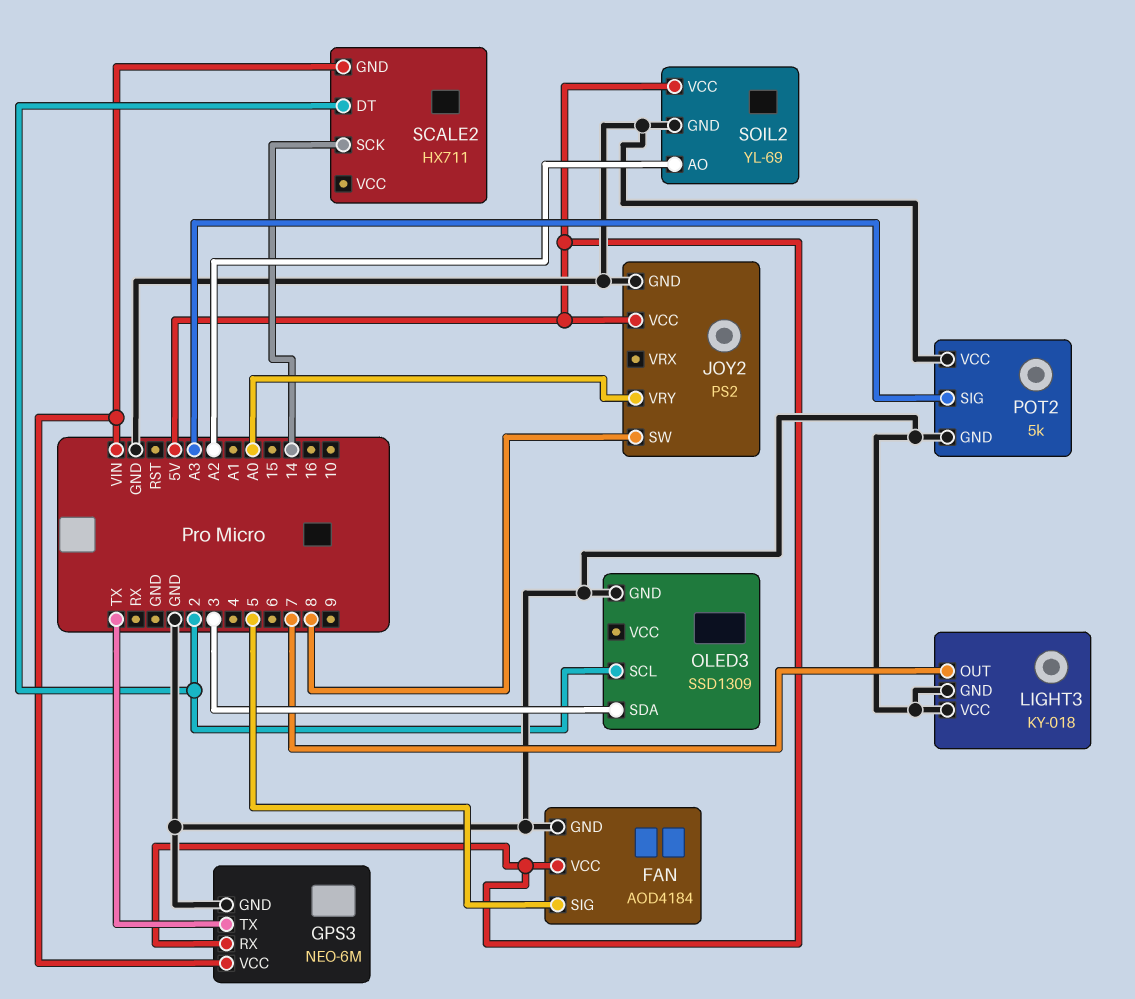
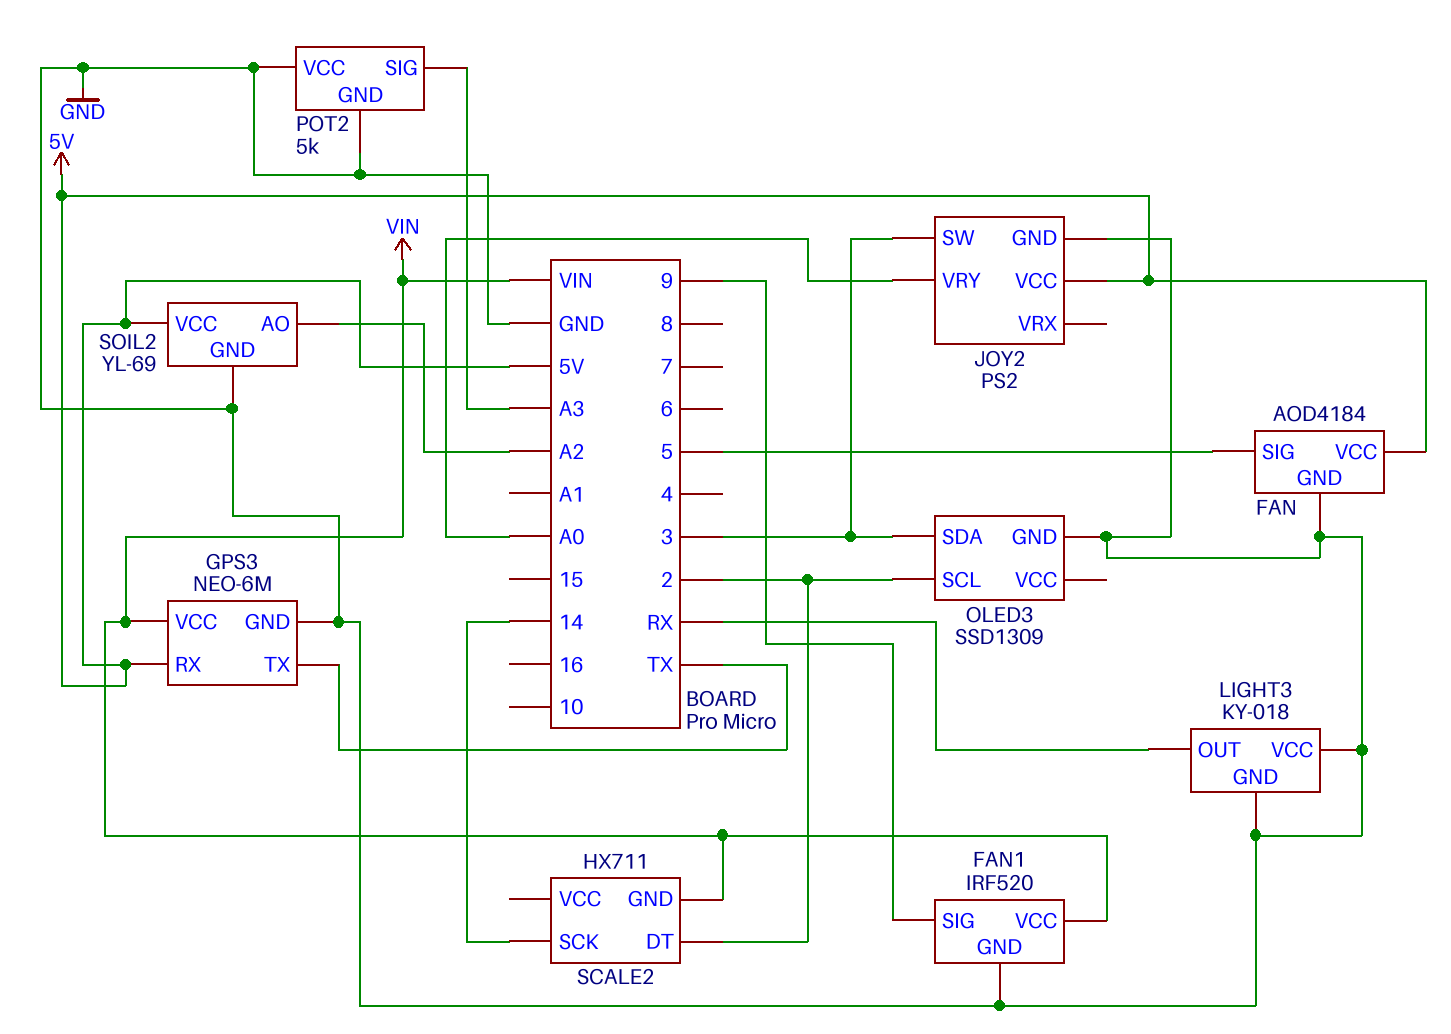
FAN1: none -> IRF520
FAN1 pin GND: none -> GND
FAN1 pin SIG: none -> 9
FAN1 pin VCC: none -> VIN
JOY2 pin SW: 8 -> 3
LIGHT3 pin OUT: 7 -> RX

